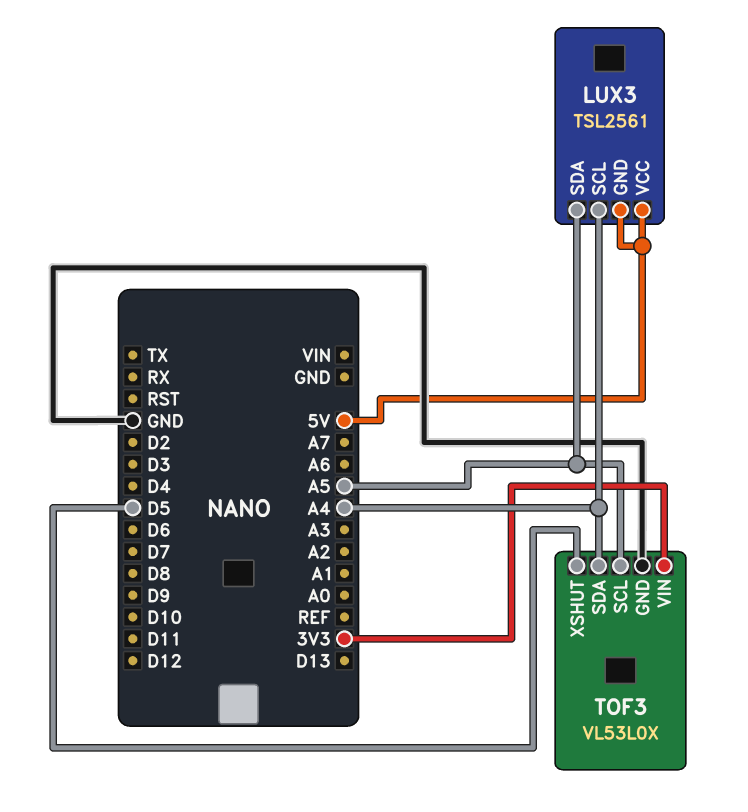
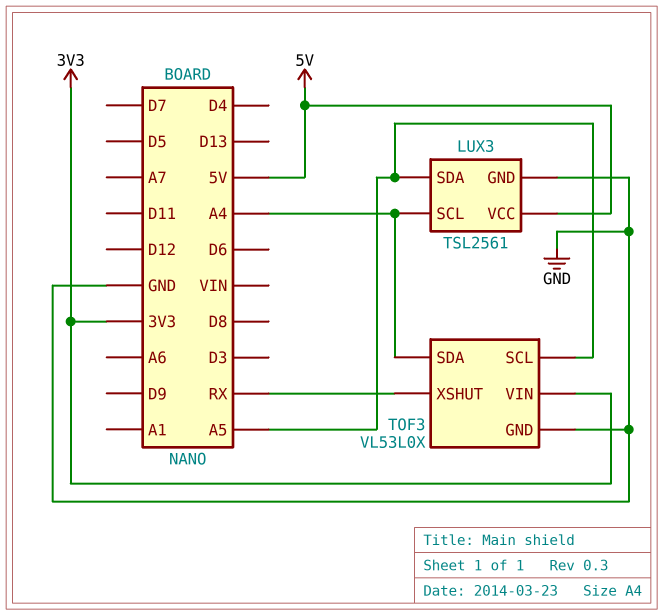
LUX3 pin GND: 5V -> GND
TOF3 pin XSHUT: D5 -> RX

